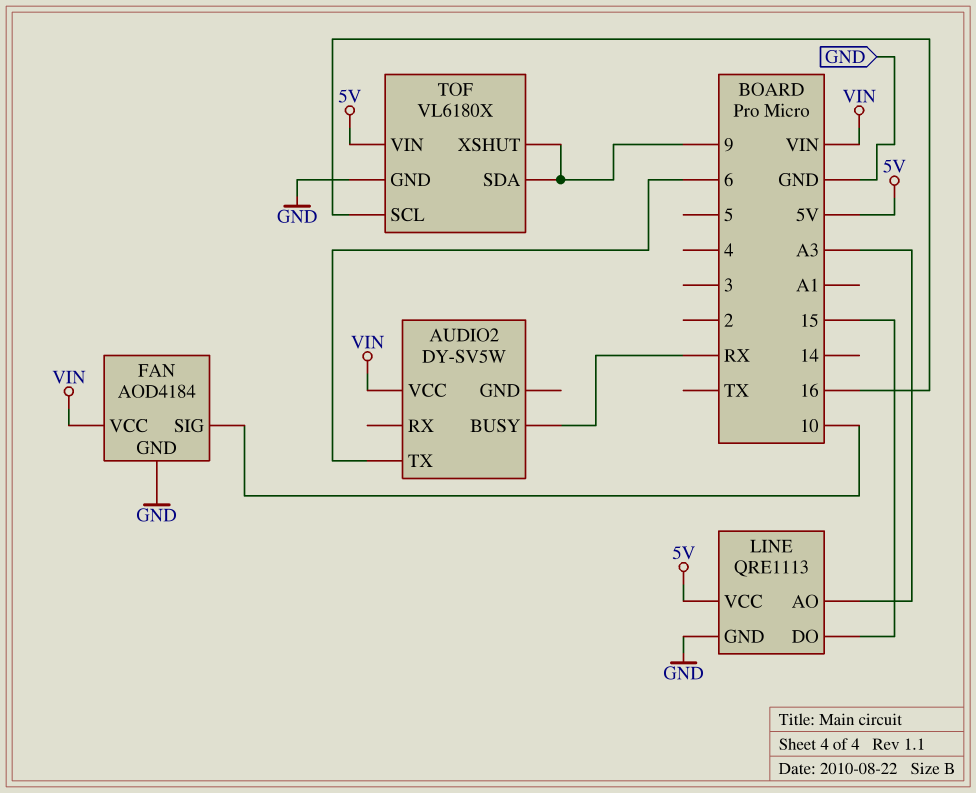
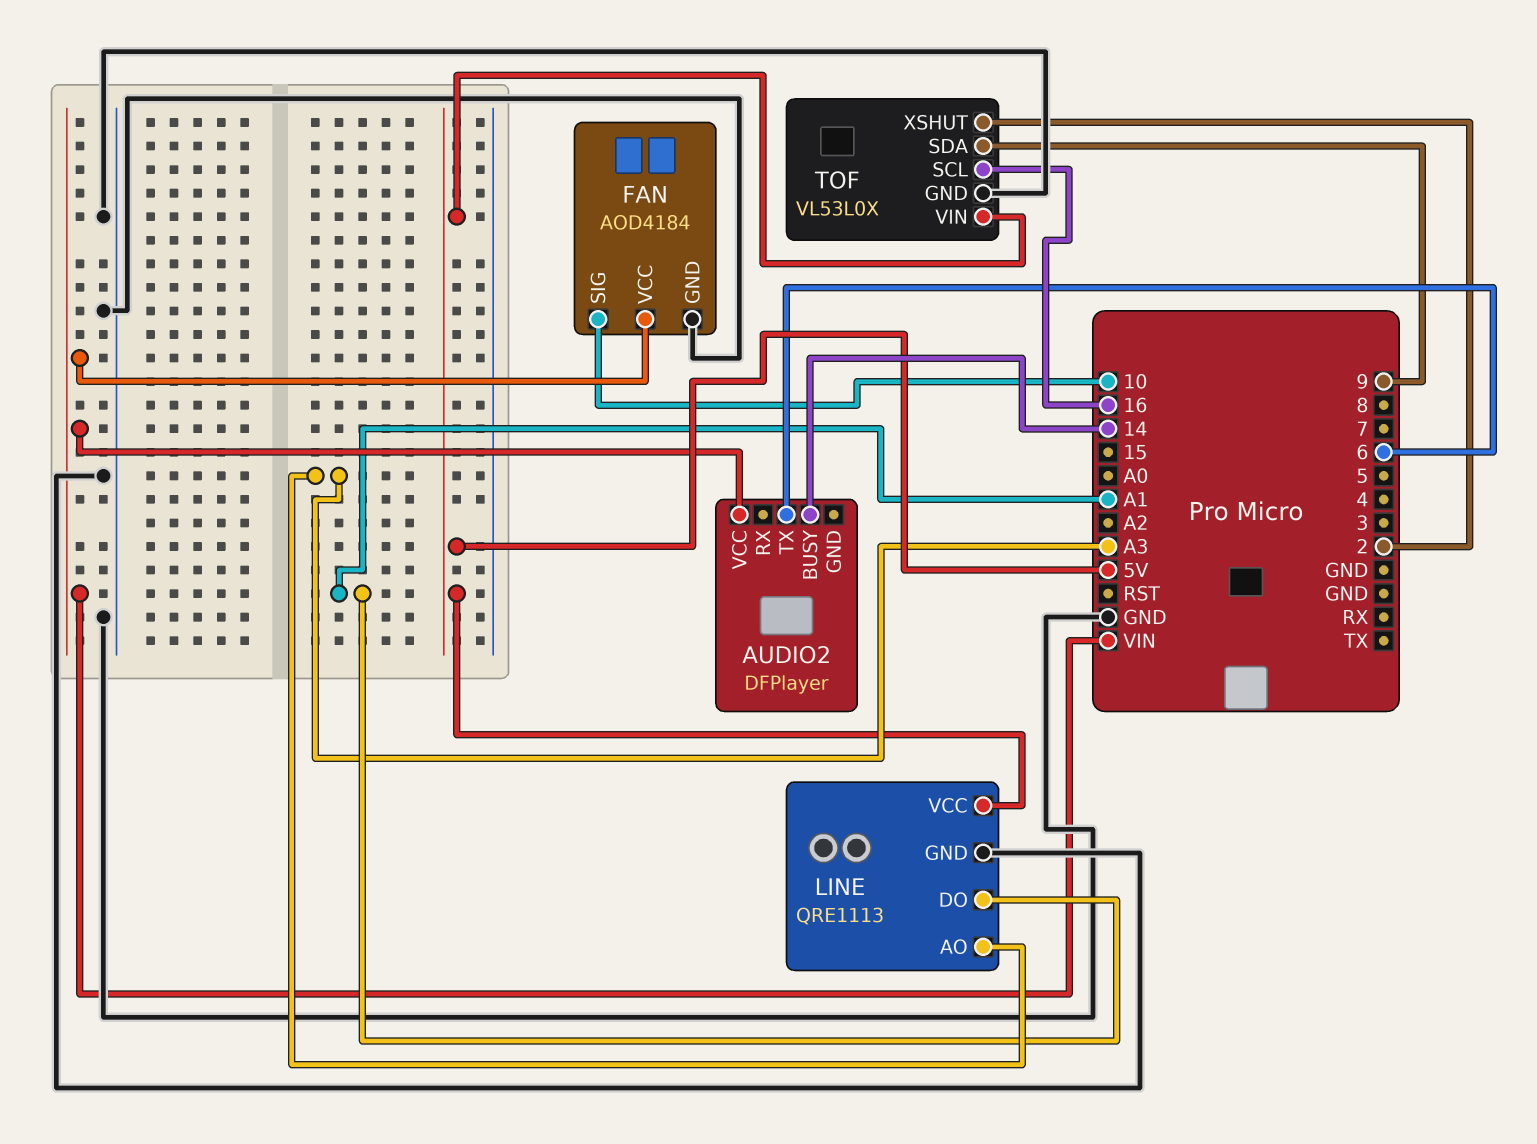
AUDIO2: DY-SV5W -> DFPlayer
AUDIO2 pin BUSY: RX -> 14
LINE pin DO: 15 -> A1
TOF: VL6180X -> VL53L0X
TOF pin XSHUT: 9 -> 2

